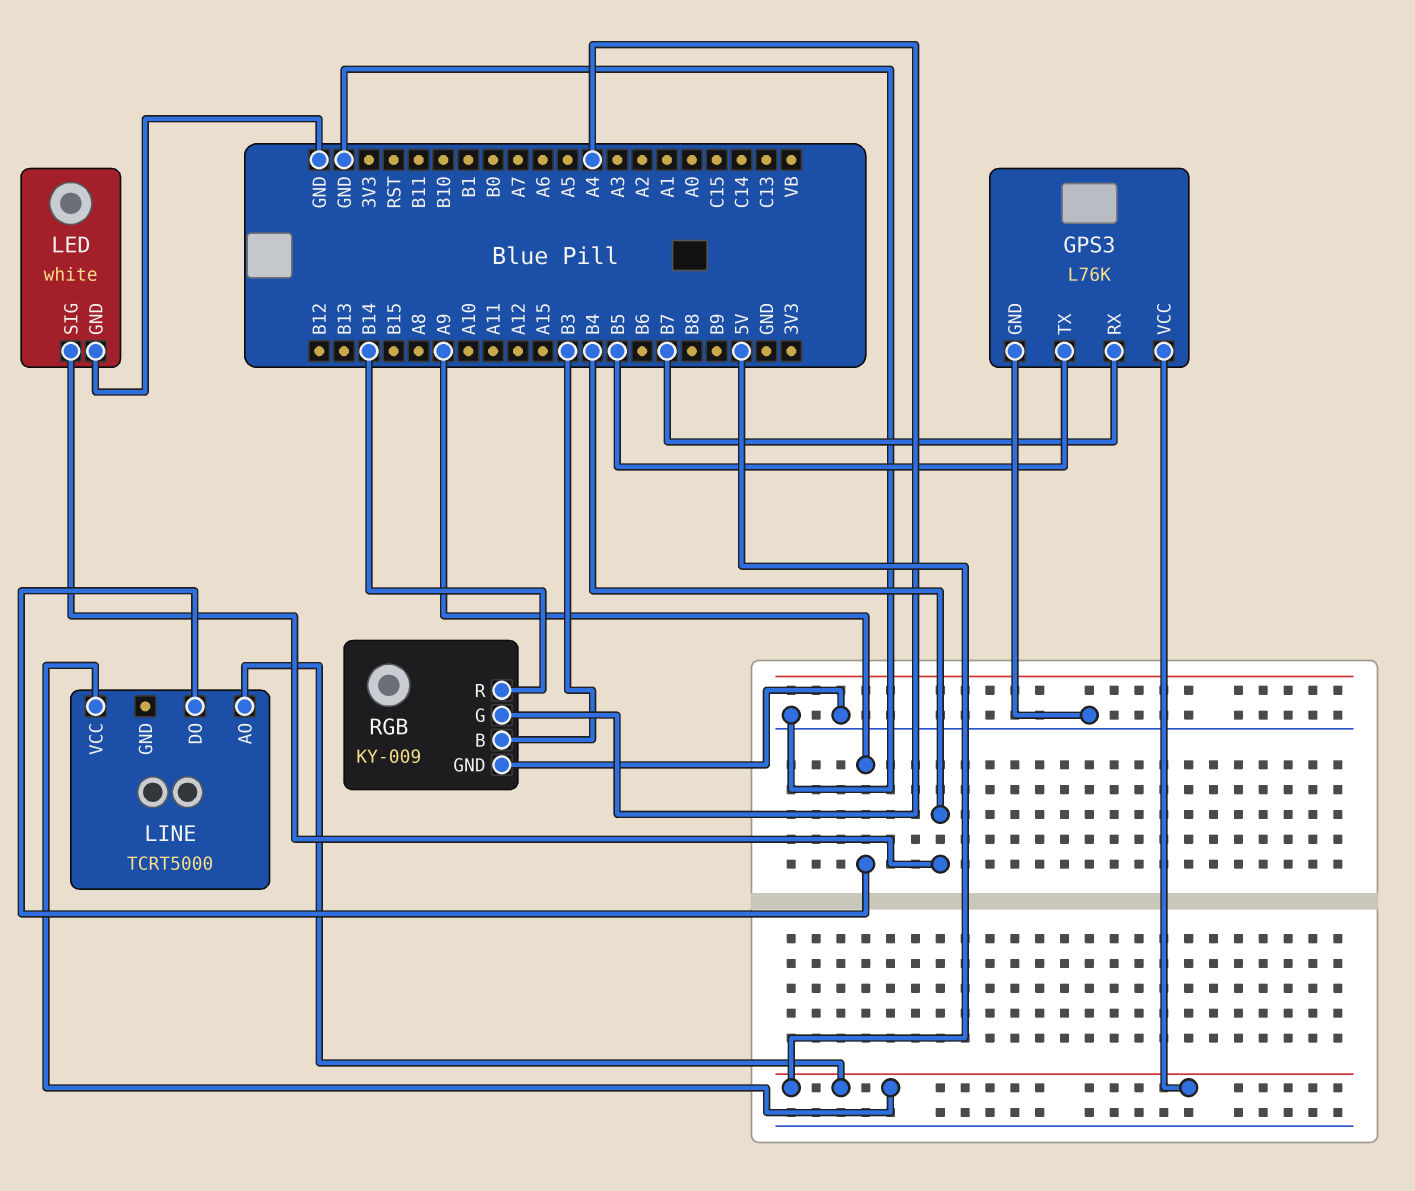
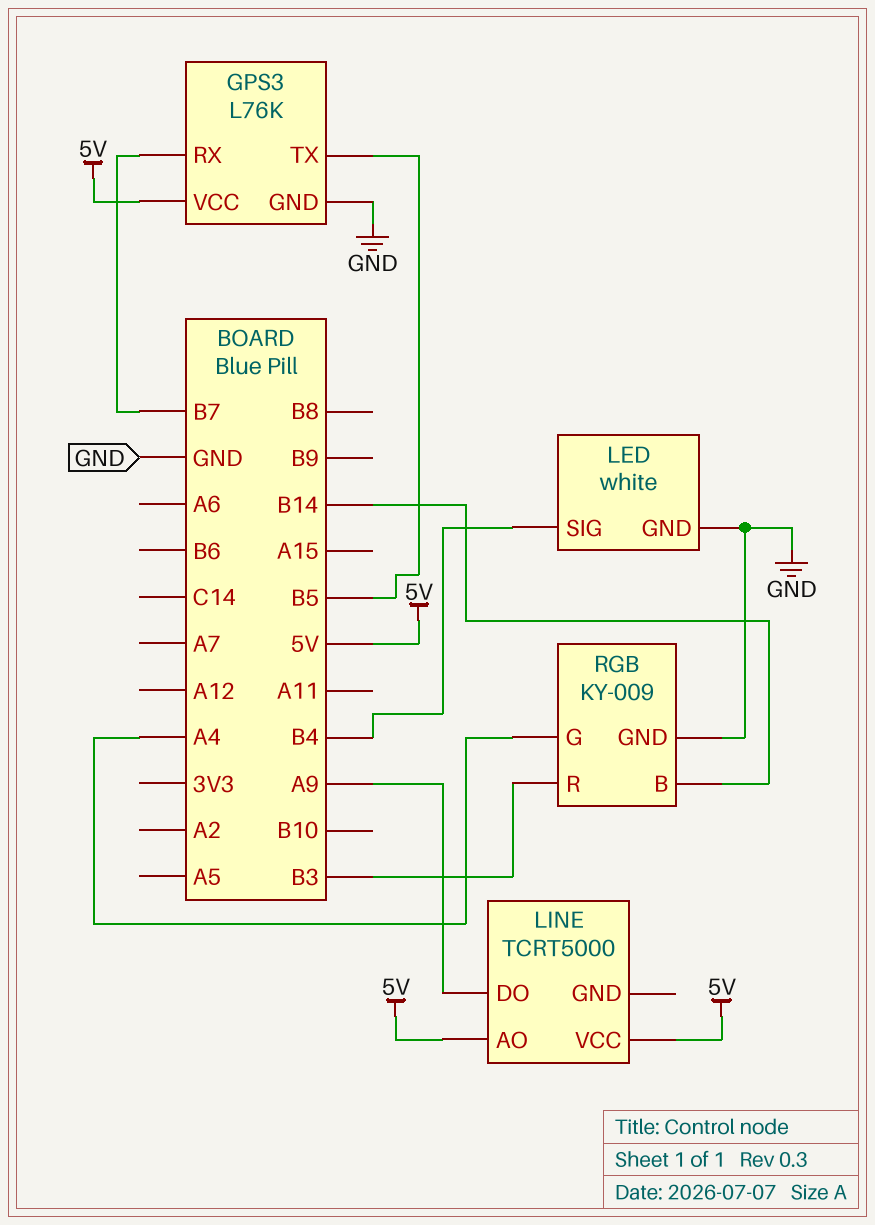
RGB pin B: B3 -> B14
RGB pin R: B14 -> B3

